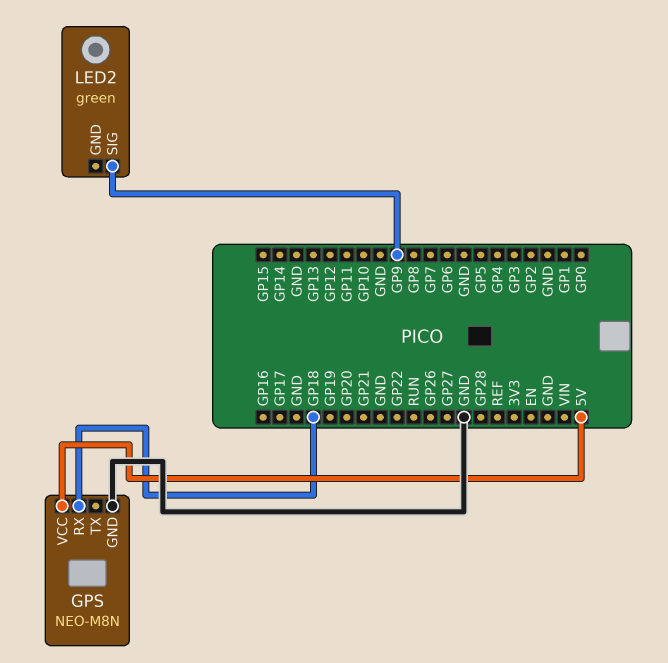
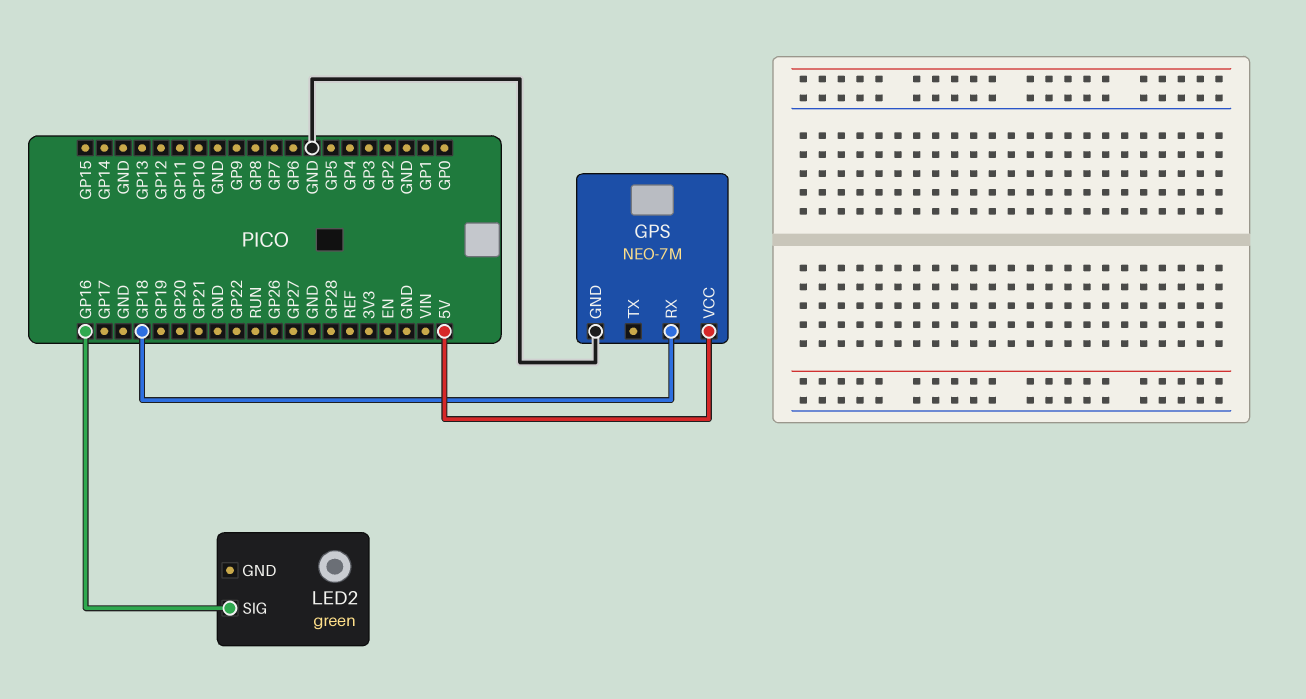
GPS: NEO-M8N -> NEO-7M
LED2 pin SIG: GP9 -> GP16

